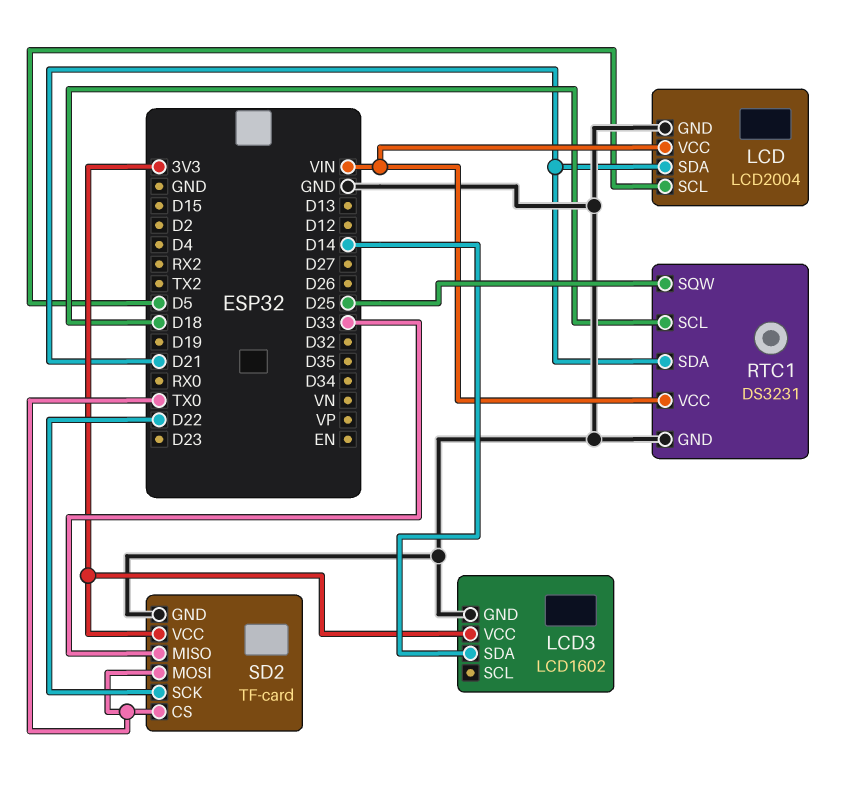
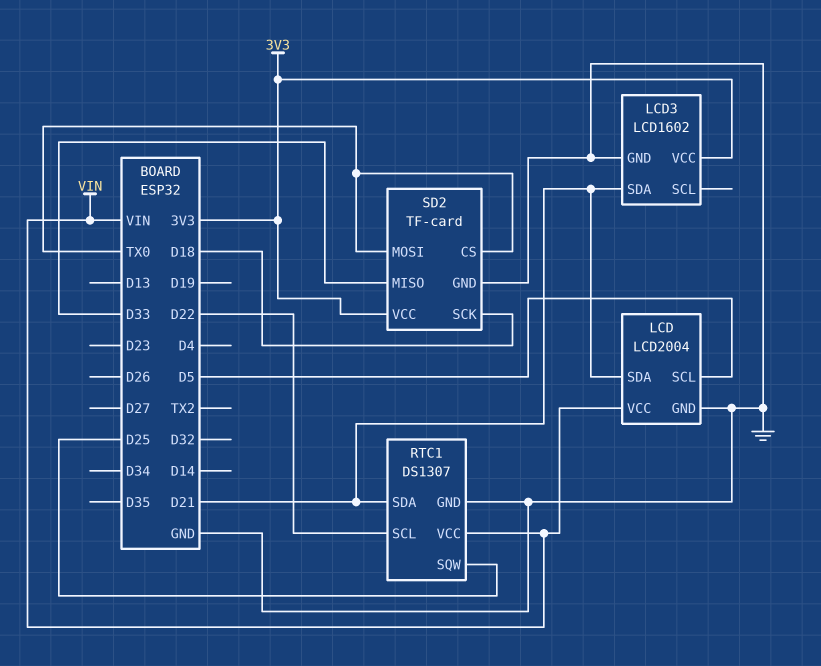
LCD3 pin SDA: D14 -> D21
RTC1: DS3231 -> DS1307
RTC1 pin SCL: D18 -> D22
SD2 pin SCK: D22 -> D18

